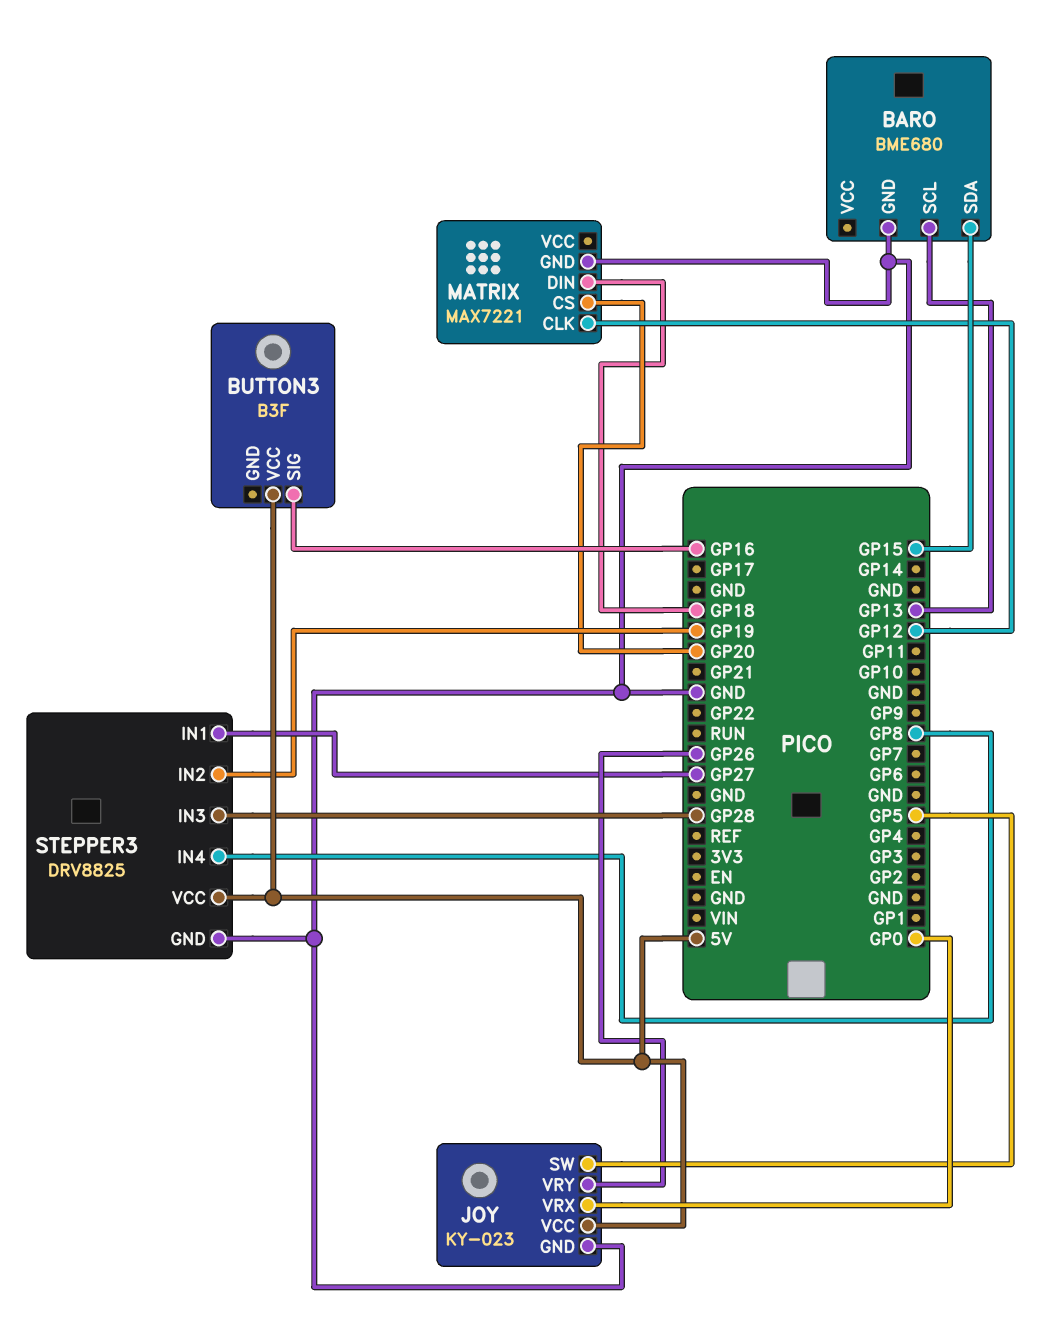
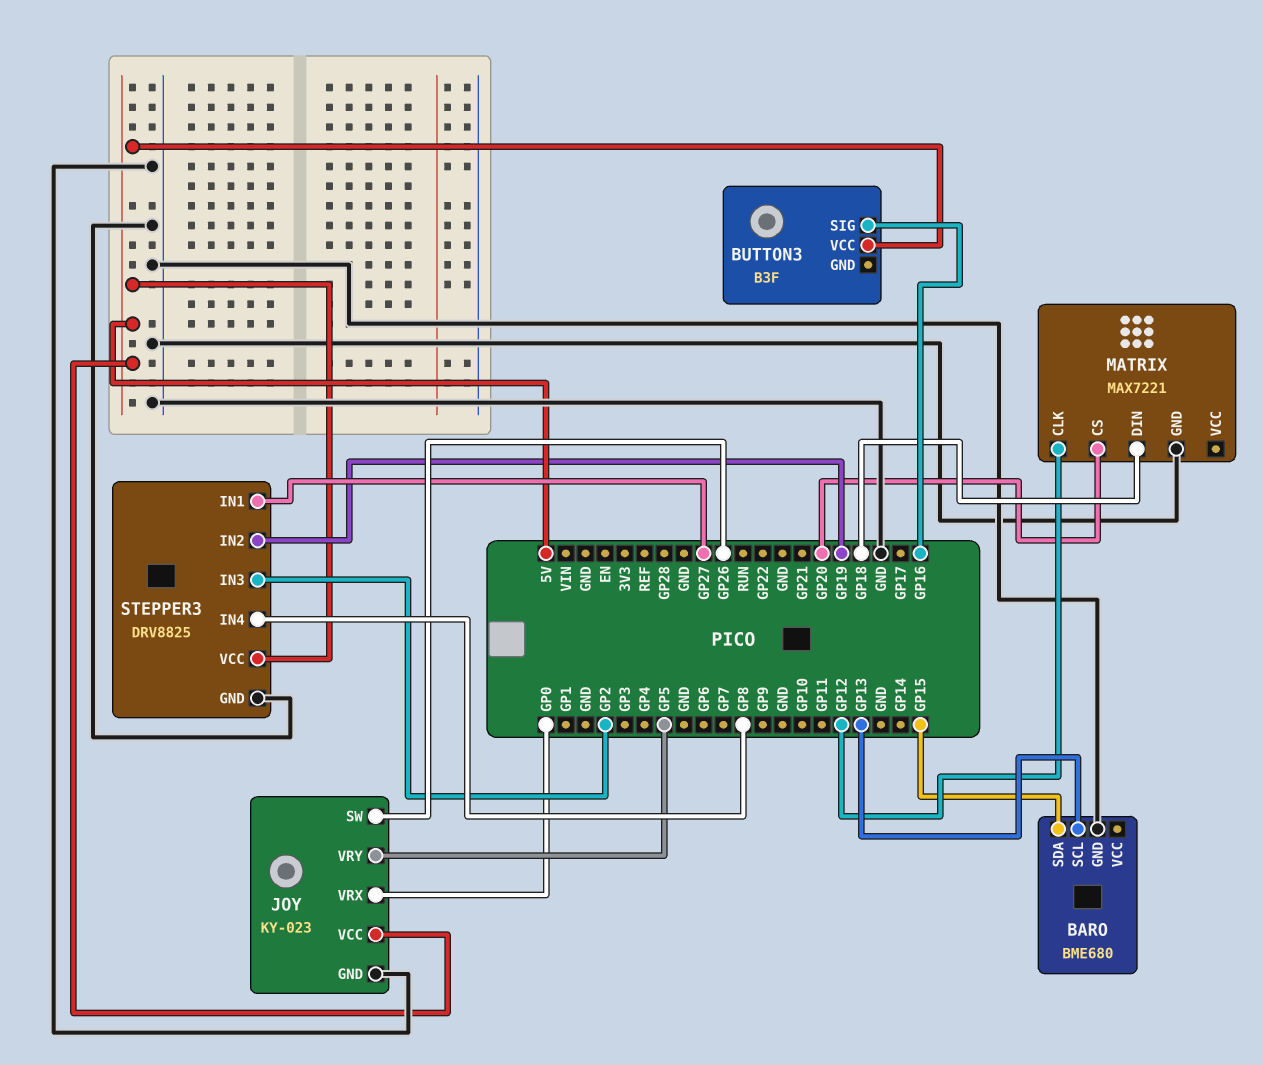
JOY pin SW: GP5 -> GP26
JOY pin VRY: GP26 -> GP5
STEPPER3 pin IN3: GP28 -> GP2

